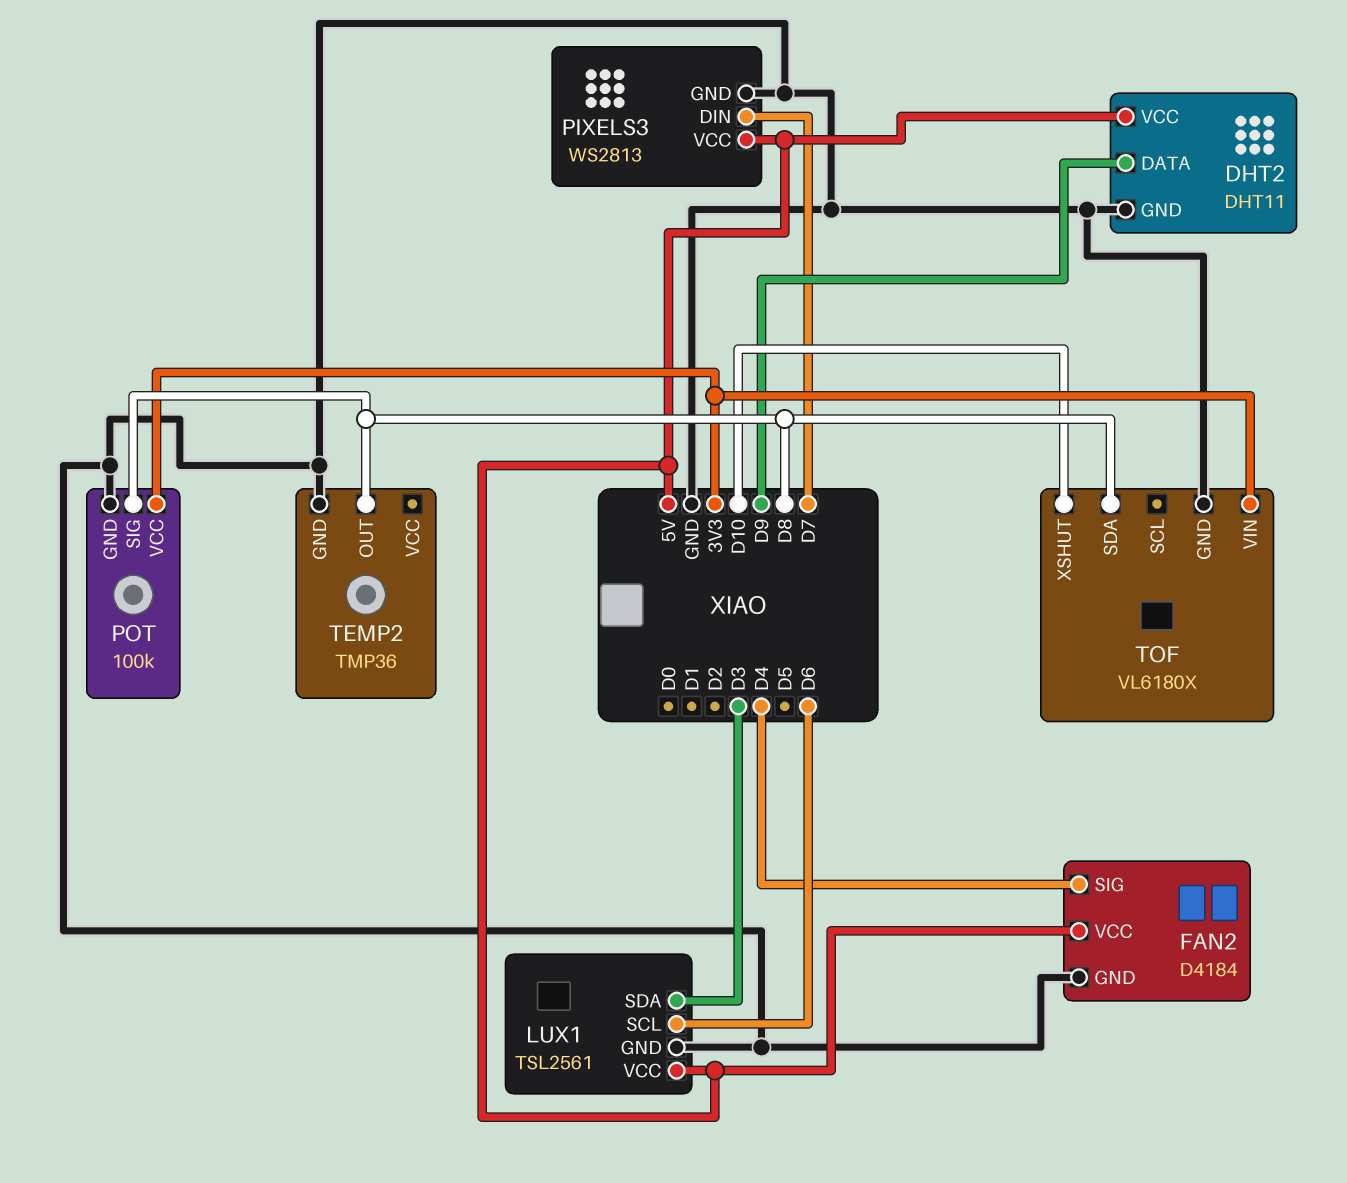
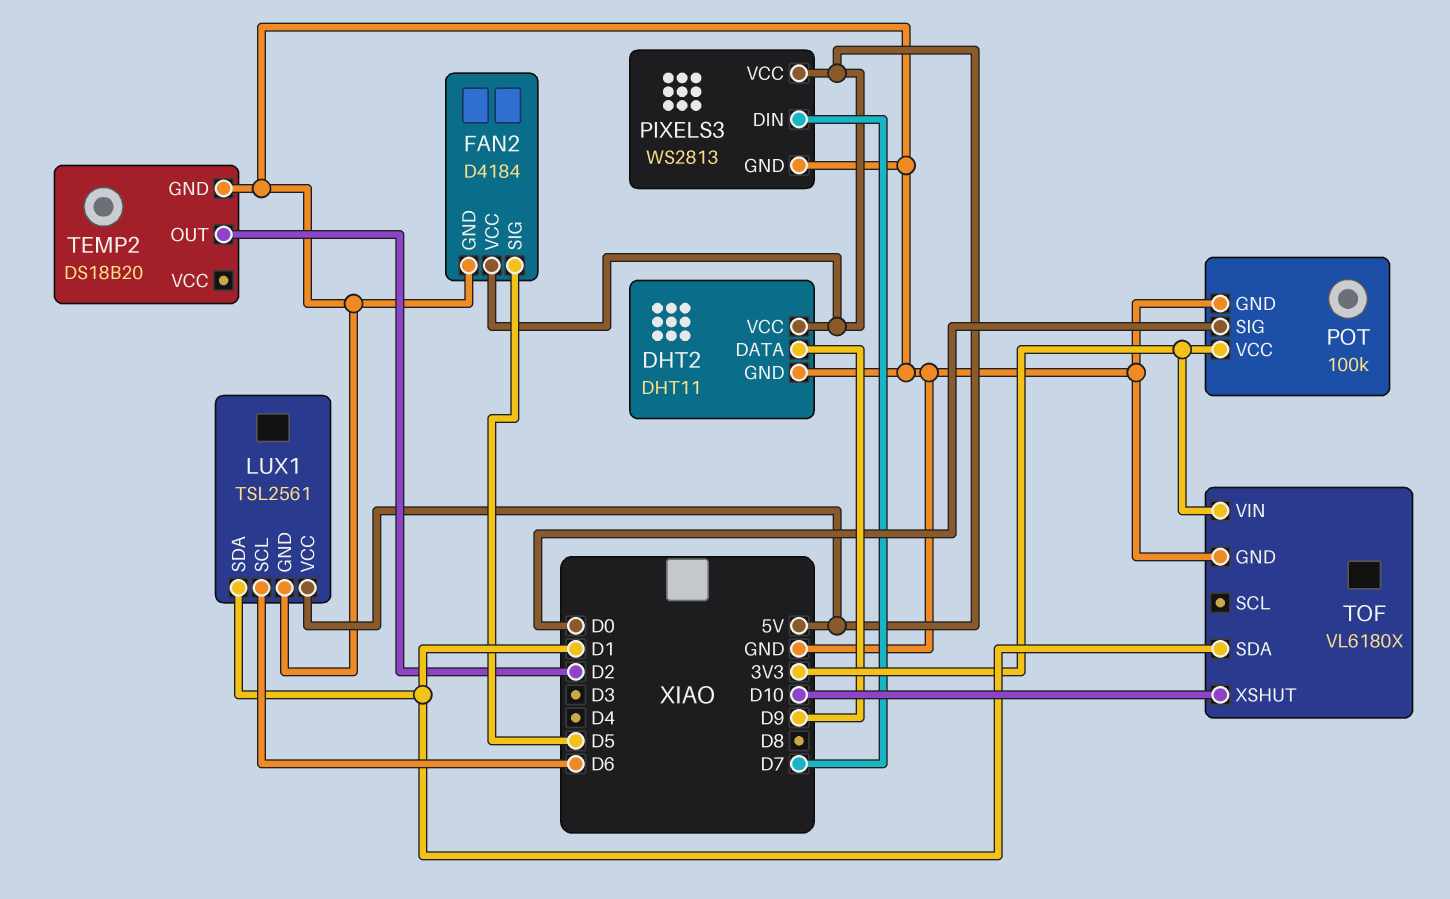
FAN2 pin SIG: D4 -> D5
LUX1 pin SDA: D3 -> D1
POT pin SIG: D8 -> D0
TEMP2: TMP36 -> DS18B20
TEMP2 pin OUT: D8 -> D2
TOF pin SDA: D8 -> D1

